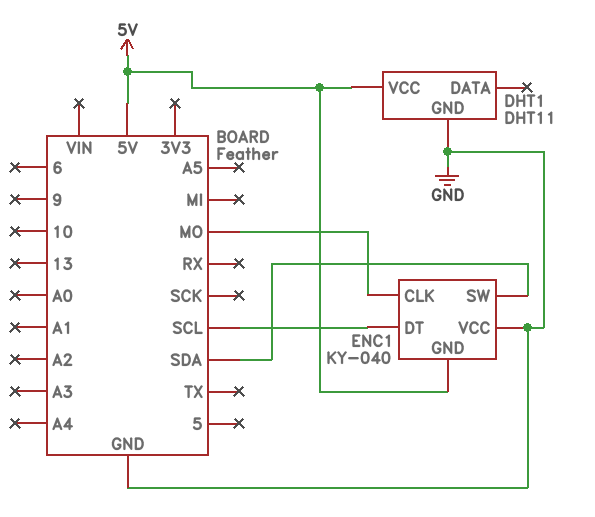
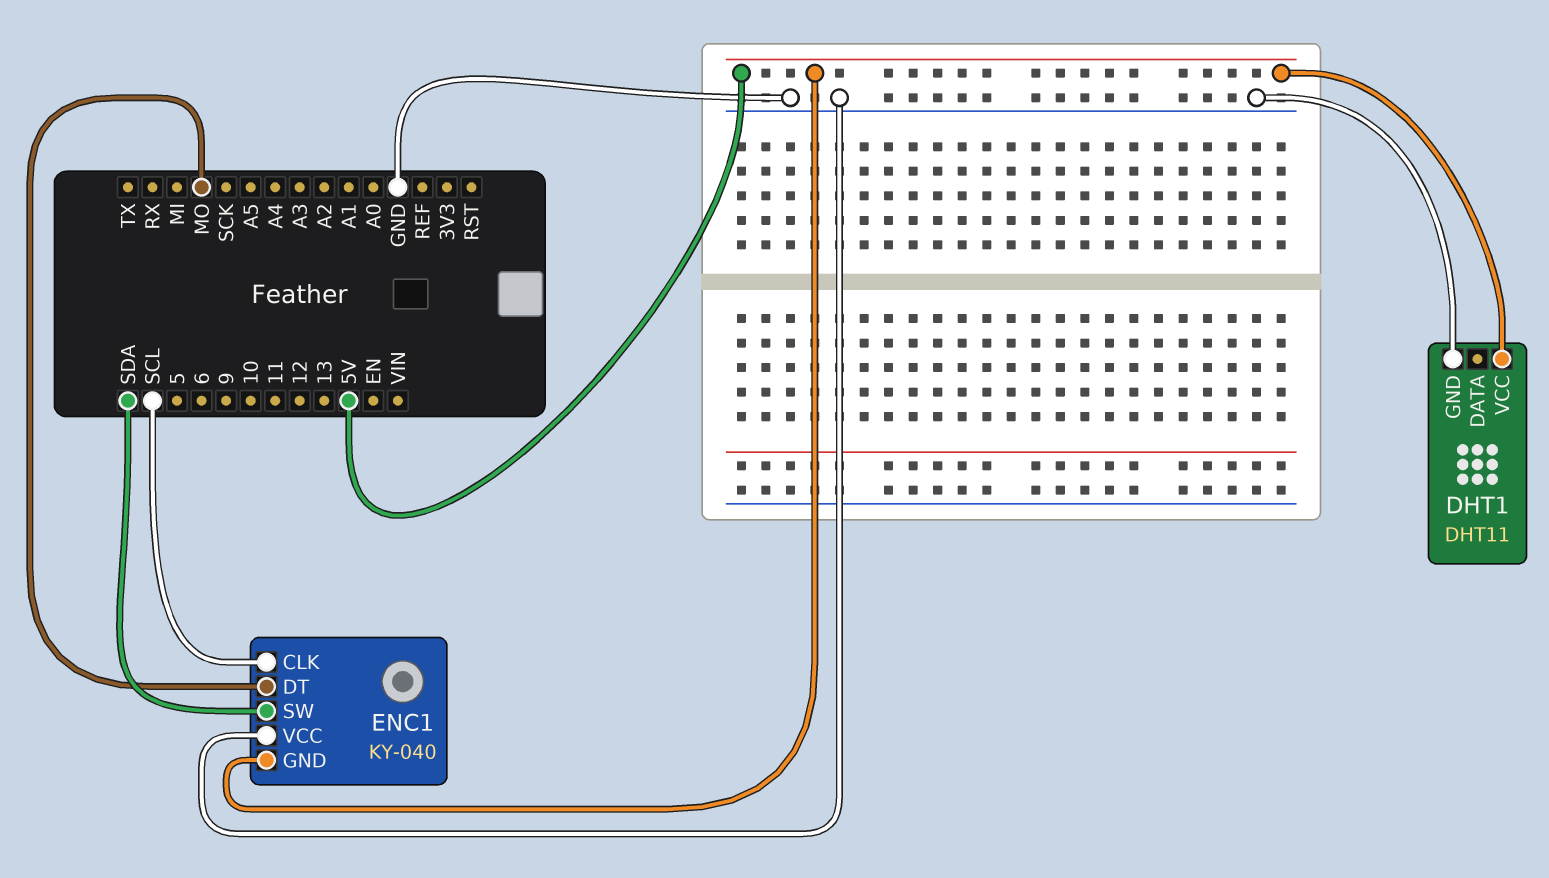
ENC1 pin CLK: MO -> SCL
ENC1 pin DT: SCL -> MO

